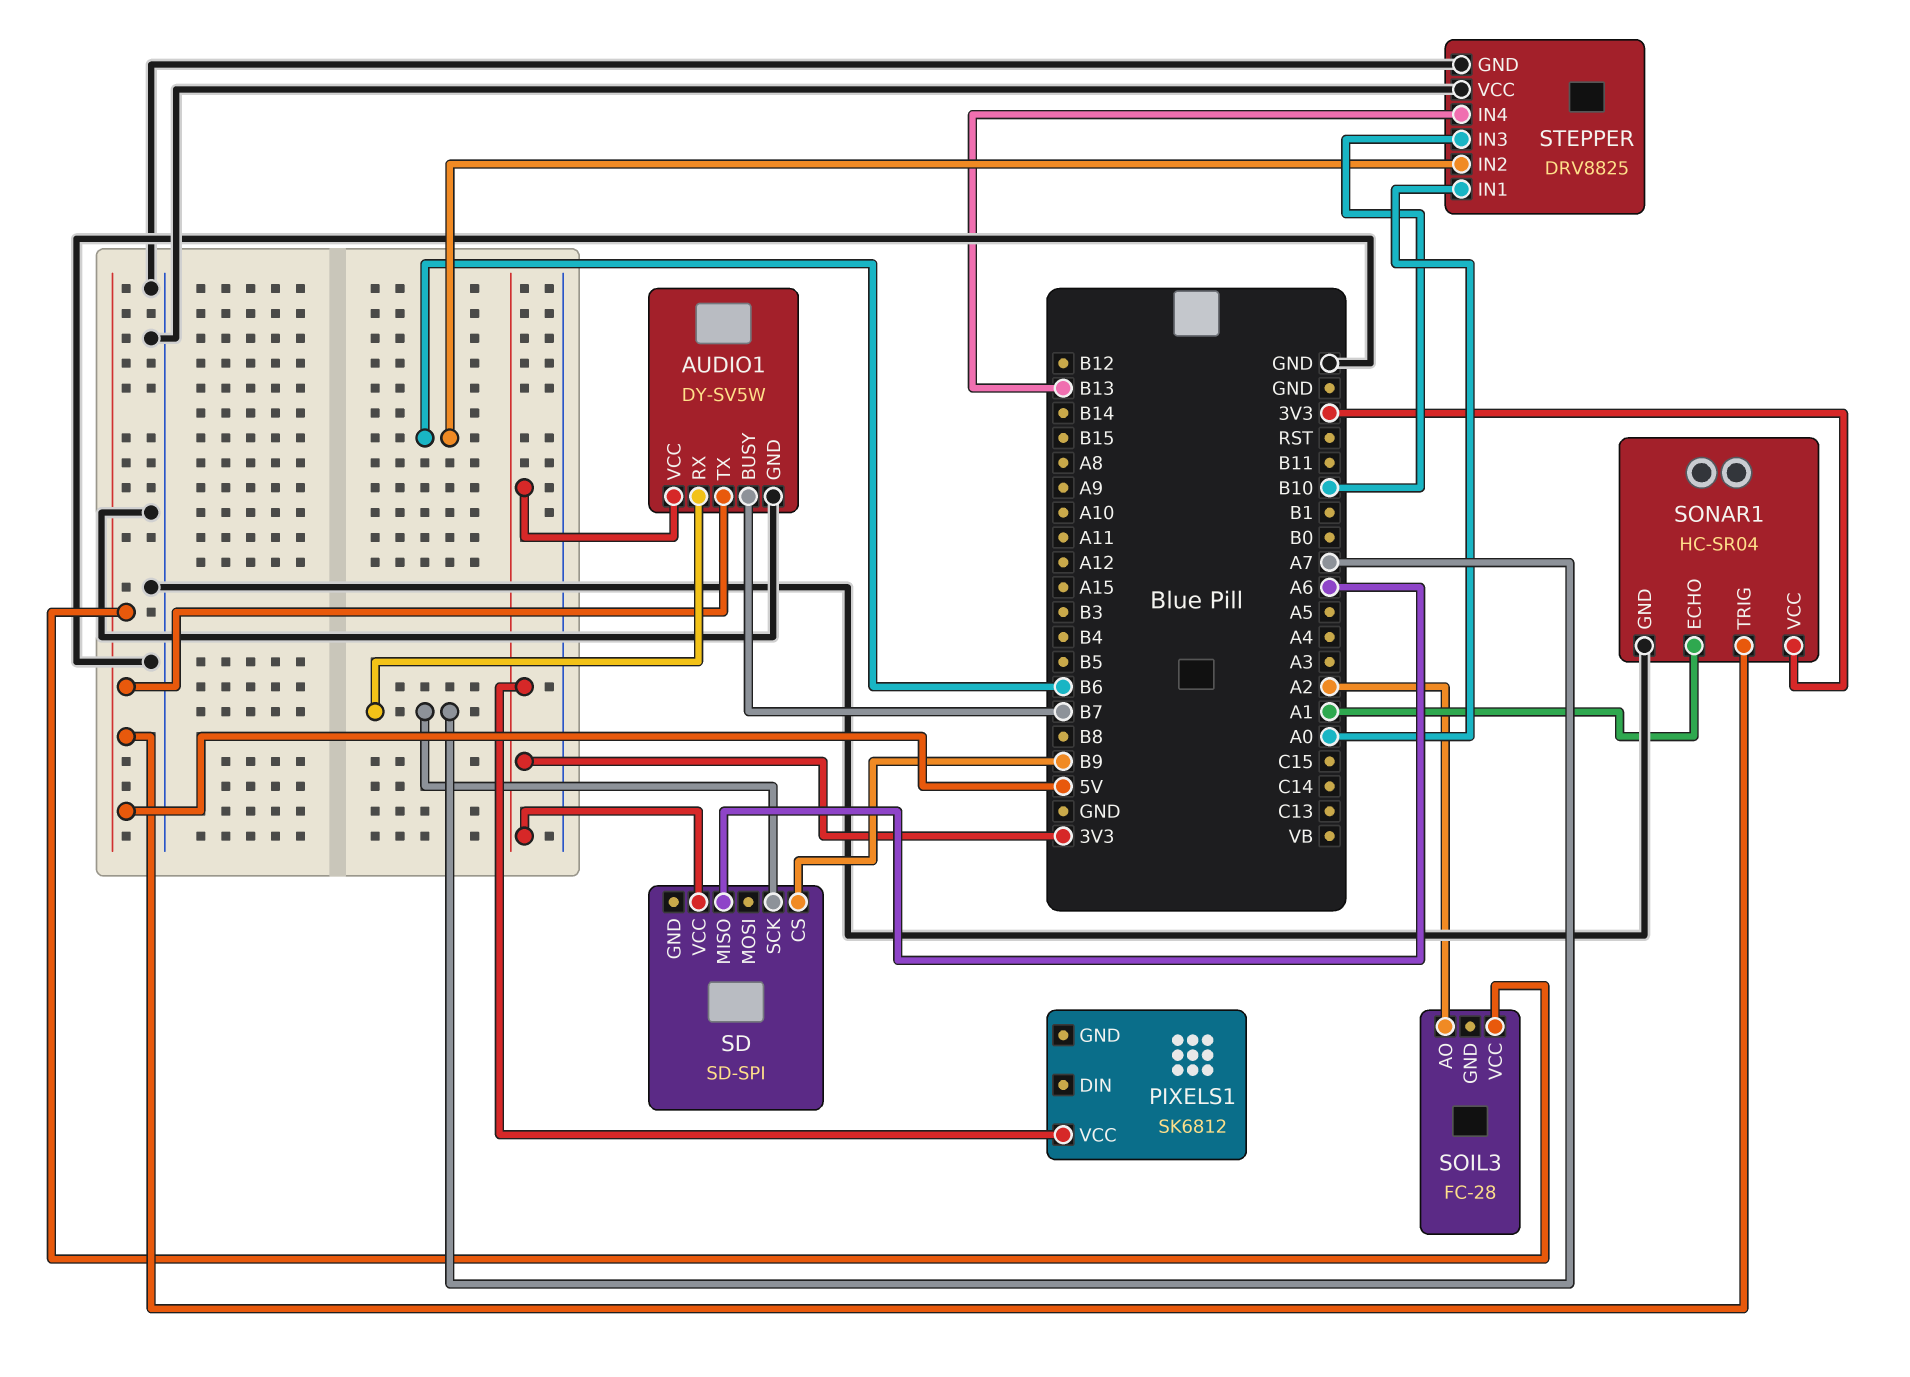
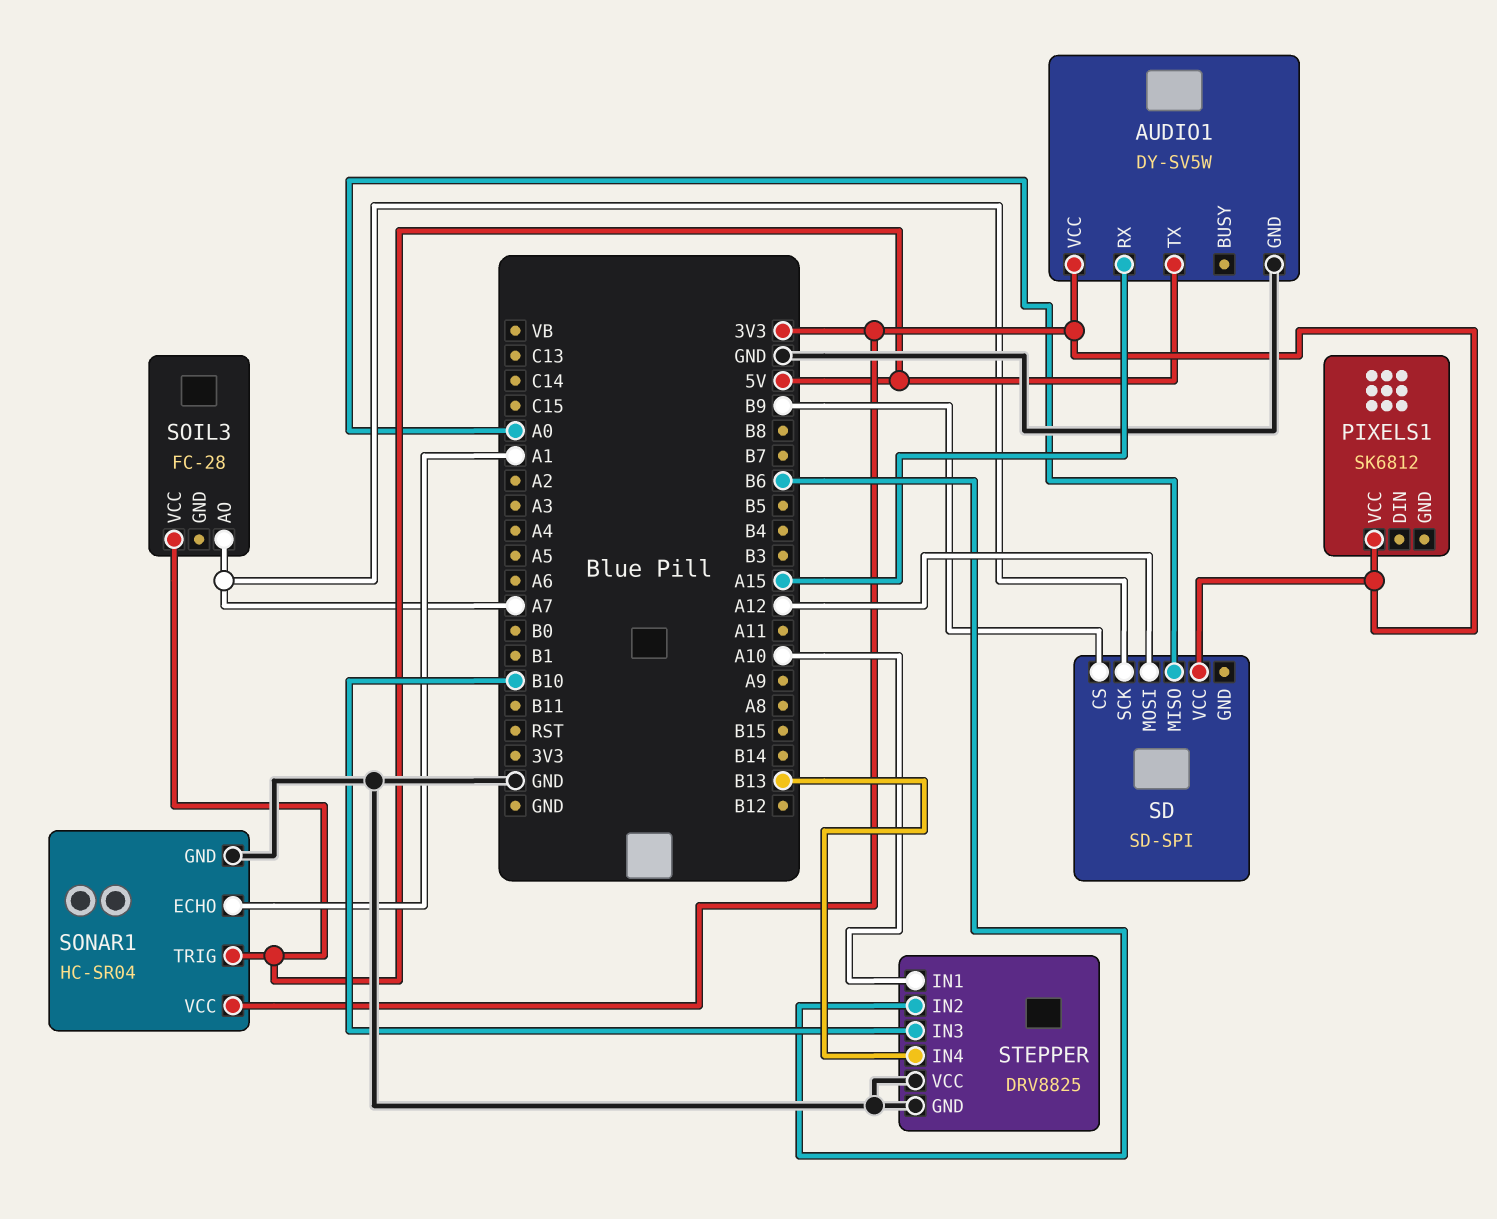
AUDIO1 pin BUSY: B7 -> none
AUDIO1 pin RX: A7 -> A15
SD pin MISO: A6 -> A0
SD pin MOSI: none -> A12
SOIL3 pin AO: A2 -> A7
STEPPER pin IN1: A0 -> A10

